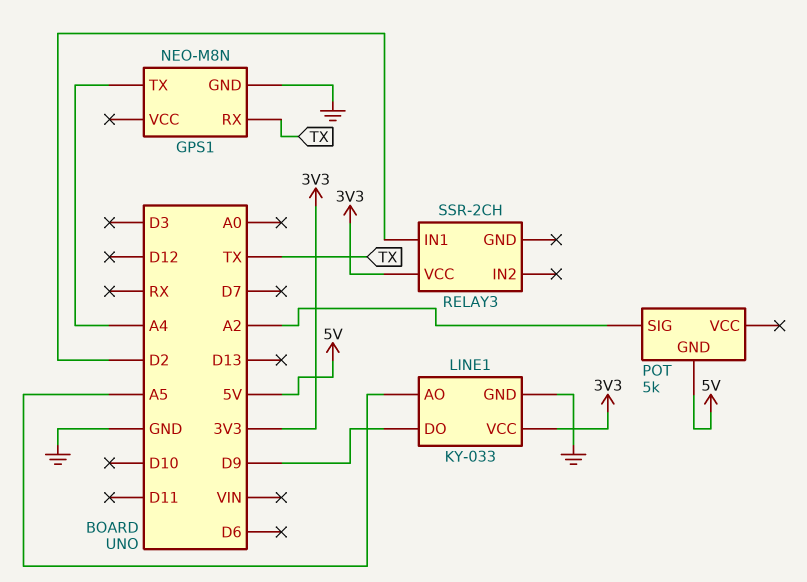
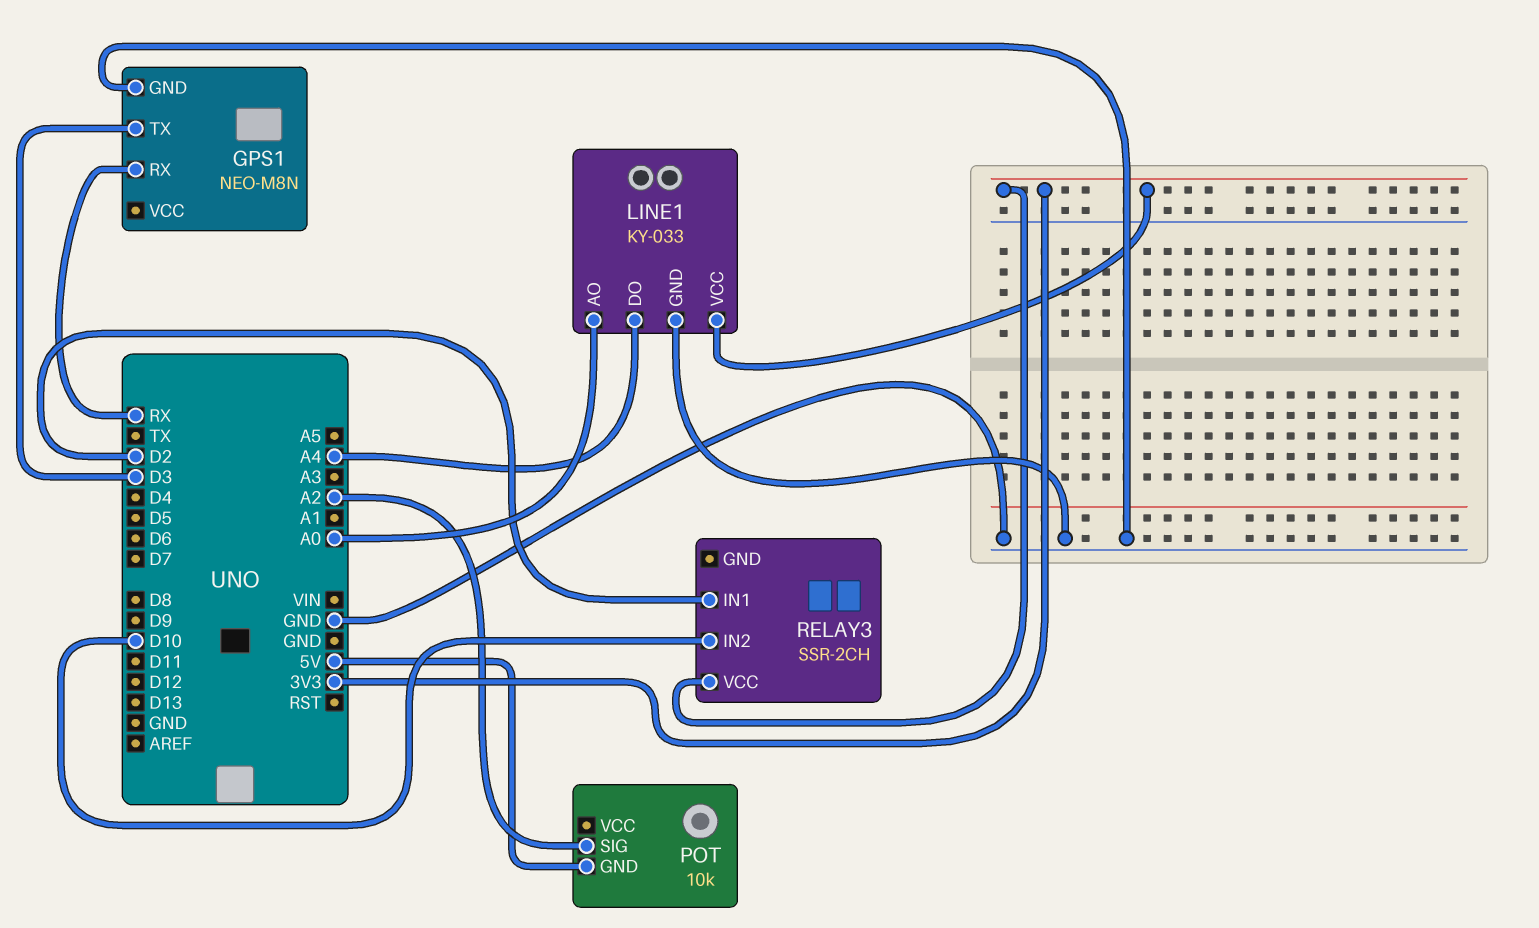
GPS1 pin RX: TX -> RX
GPS1 pin TX: A4 -> D3
LINE1 pin AO: A5 -> A0
LINE1 pin DO: D9 -> A4
POT: 5k -> 10k
RELAY3 pin IN2: none -> D10

